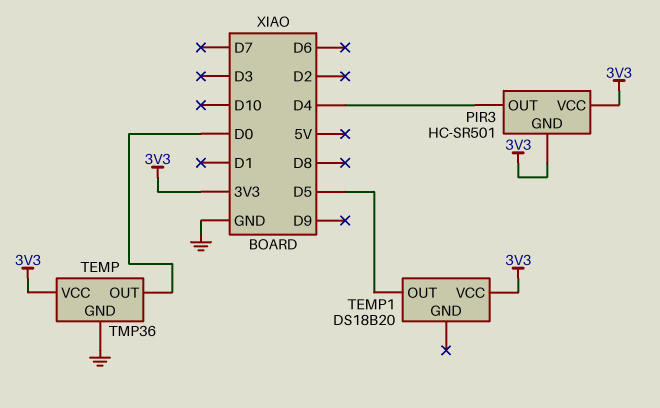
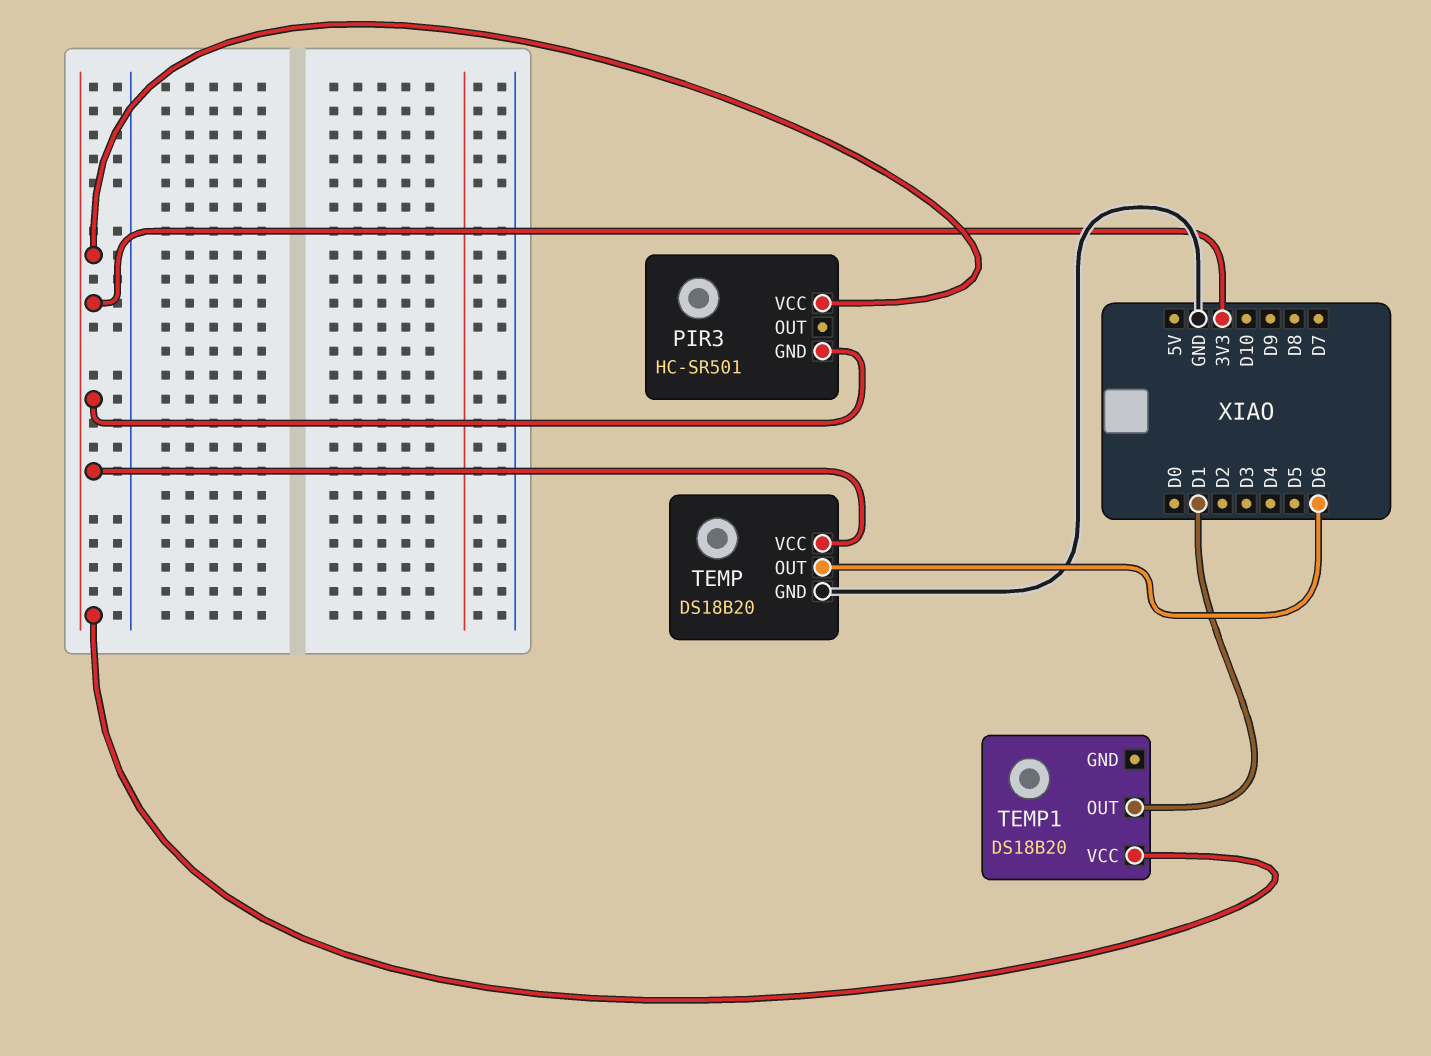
PIR3 pin OUT: D4 -> none
TEMP: TMP36 -> DS18B20
TEMP pin OUT: D0 -> D6
TEMP1 pin OUT: D5 -> D1

